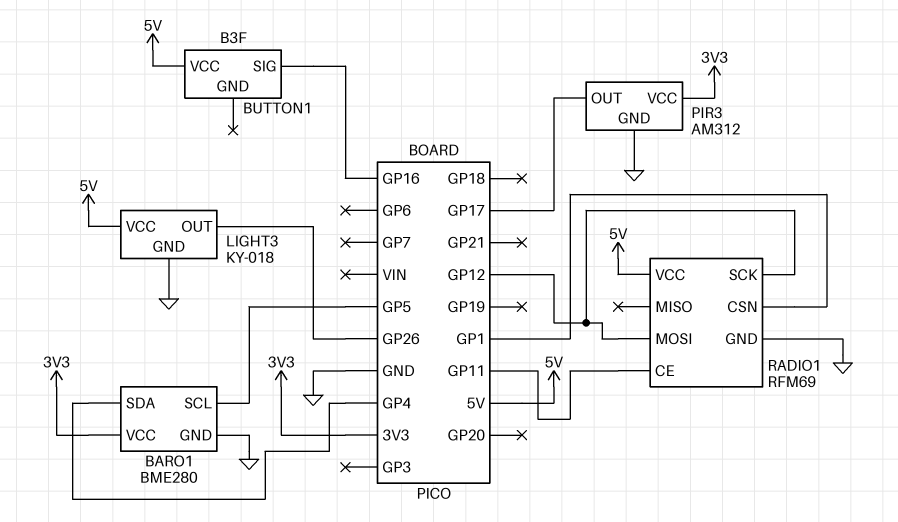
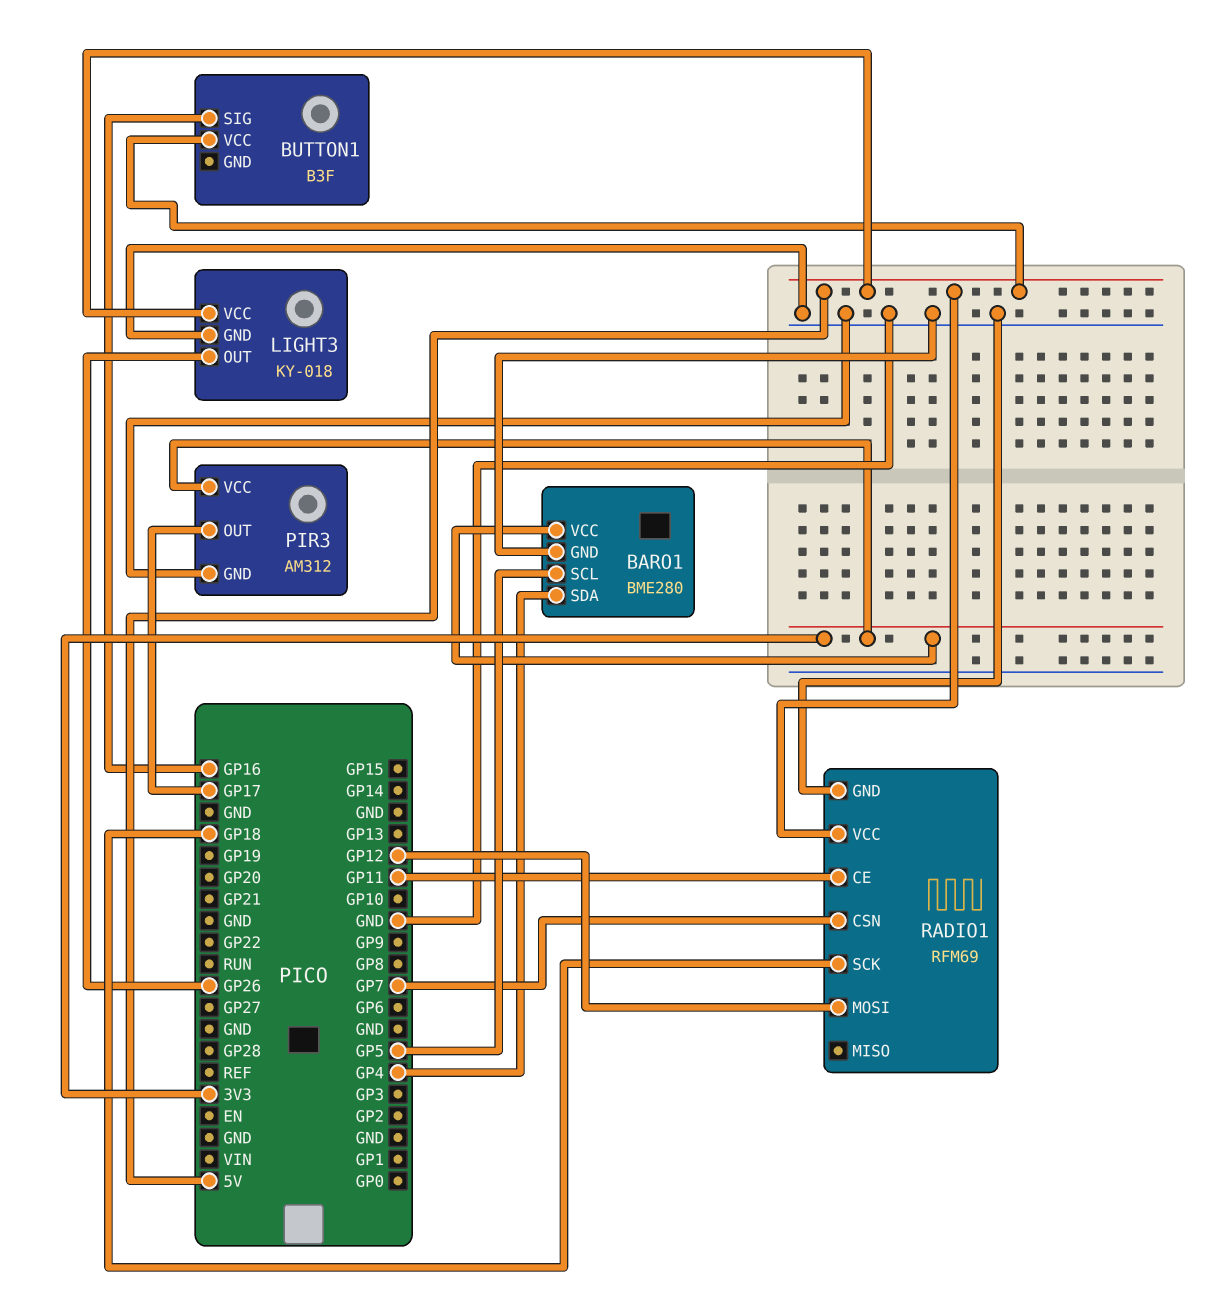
RADIO1 pin CSN: GP1 -> GP7
RADIO1 pin SCK: GP12 -> GP18

